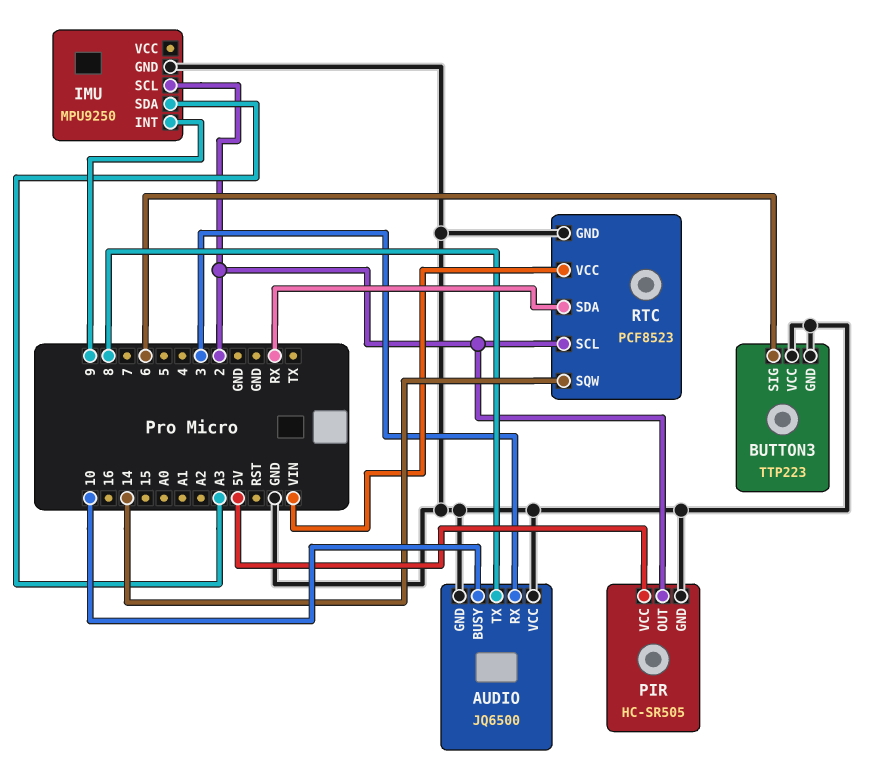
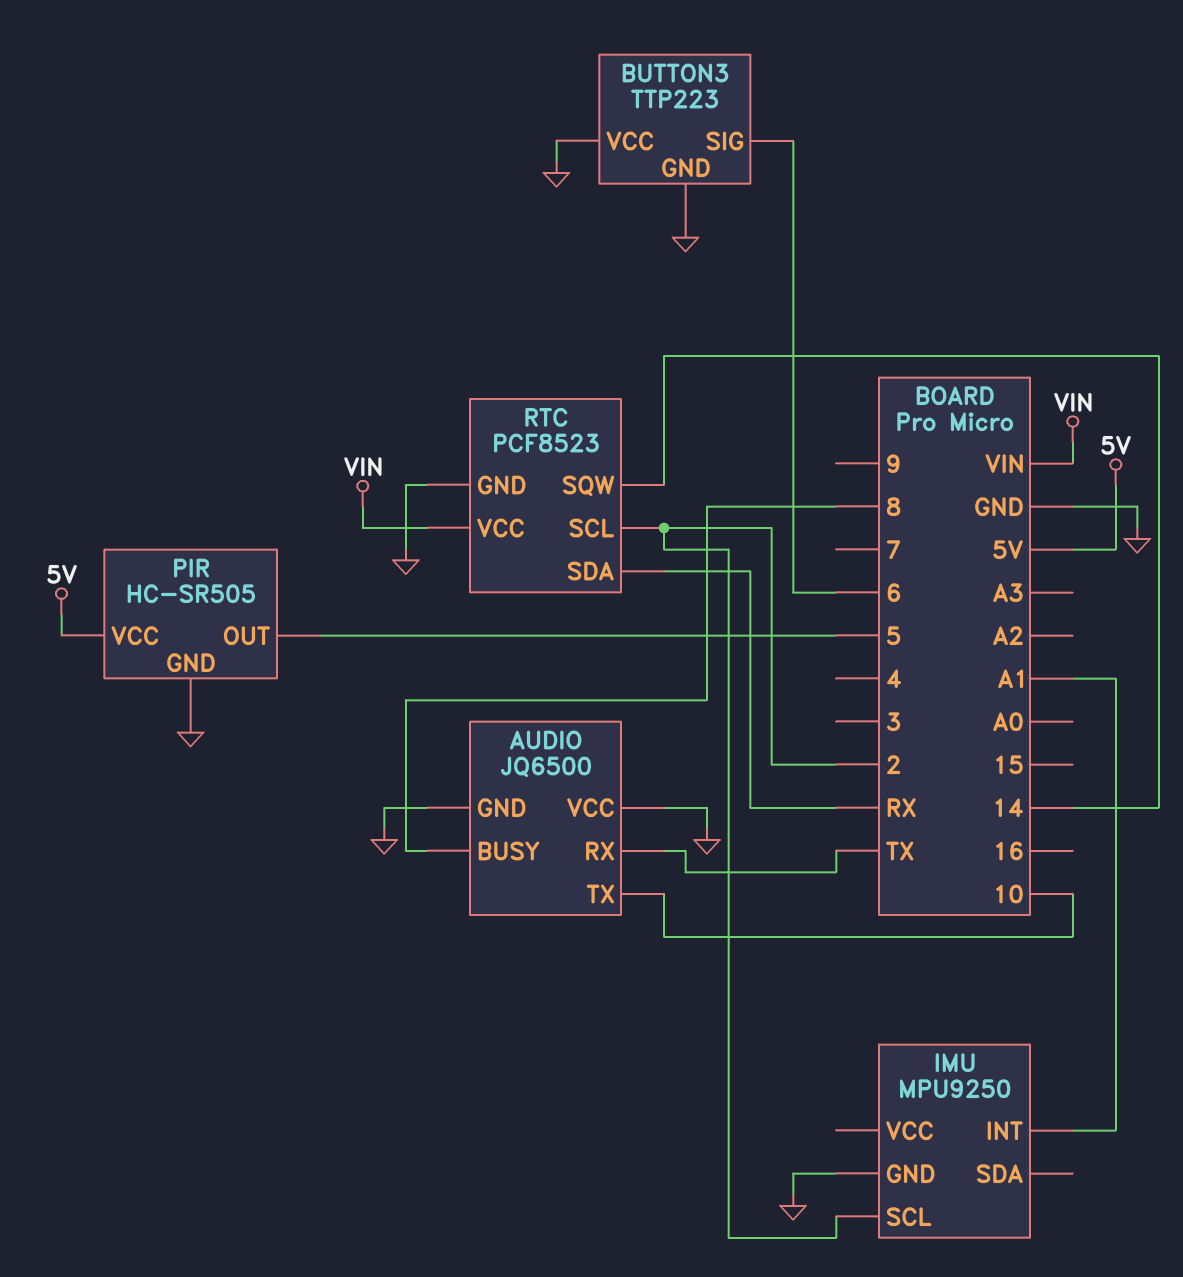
AUDIO pin BUSY: 10 -> 8
AUDIO pin RX: 3 -> TX
AUDIO pin TX: 8 -> 10
IMU pin INT: 9 -> A1
IMU pin SDA: A3 -> none
PIR pin OUT: 2 -> 5

